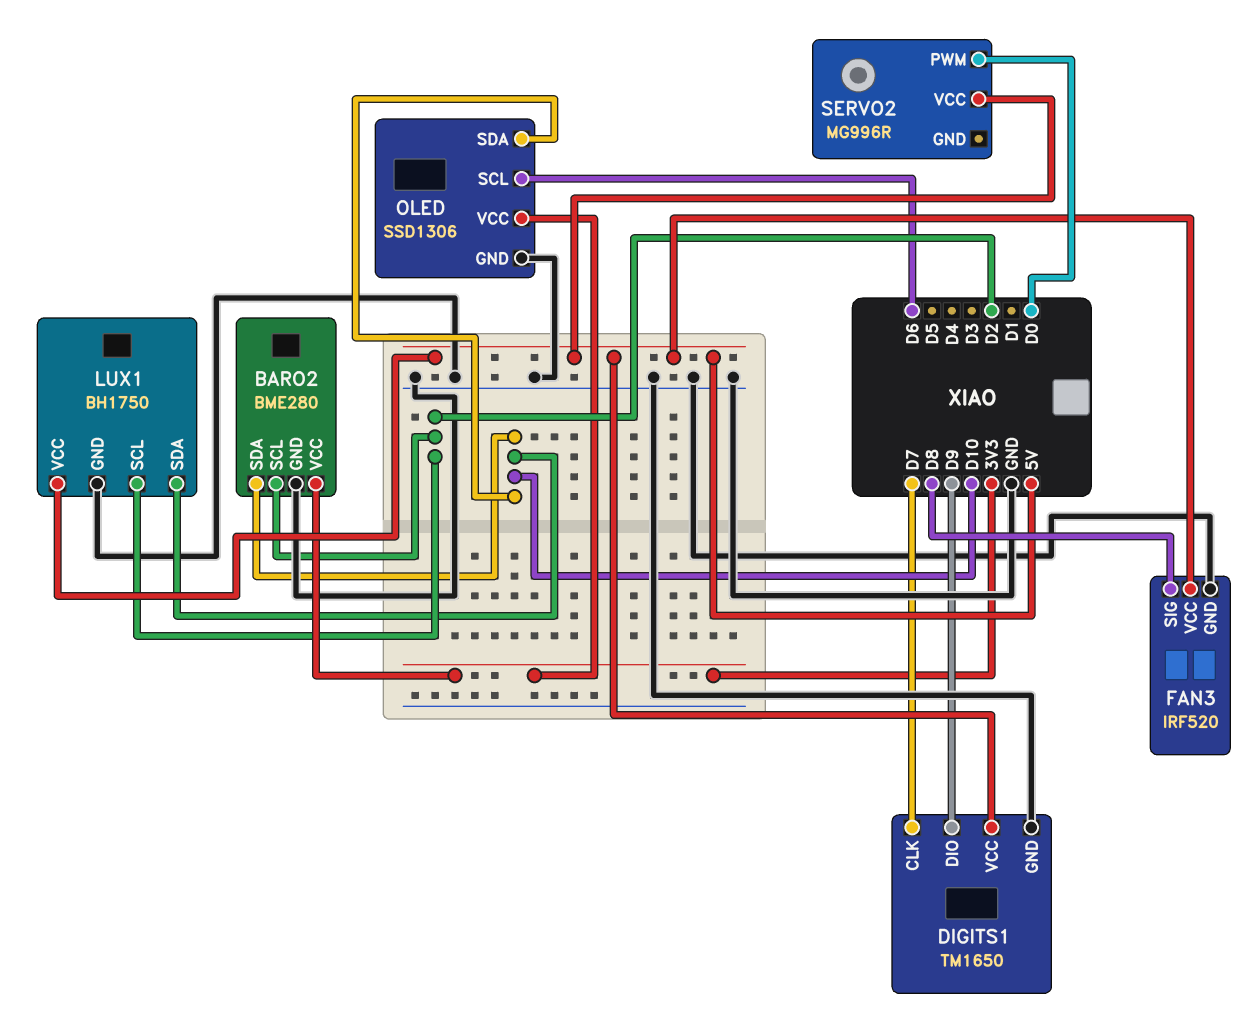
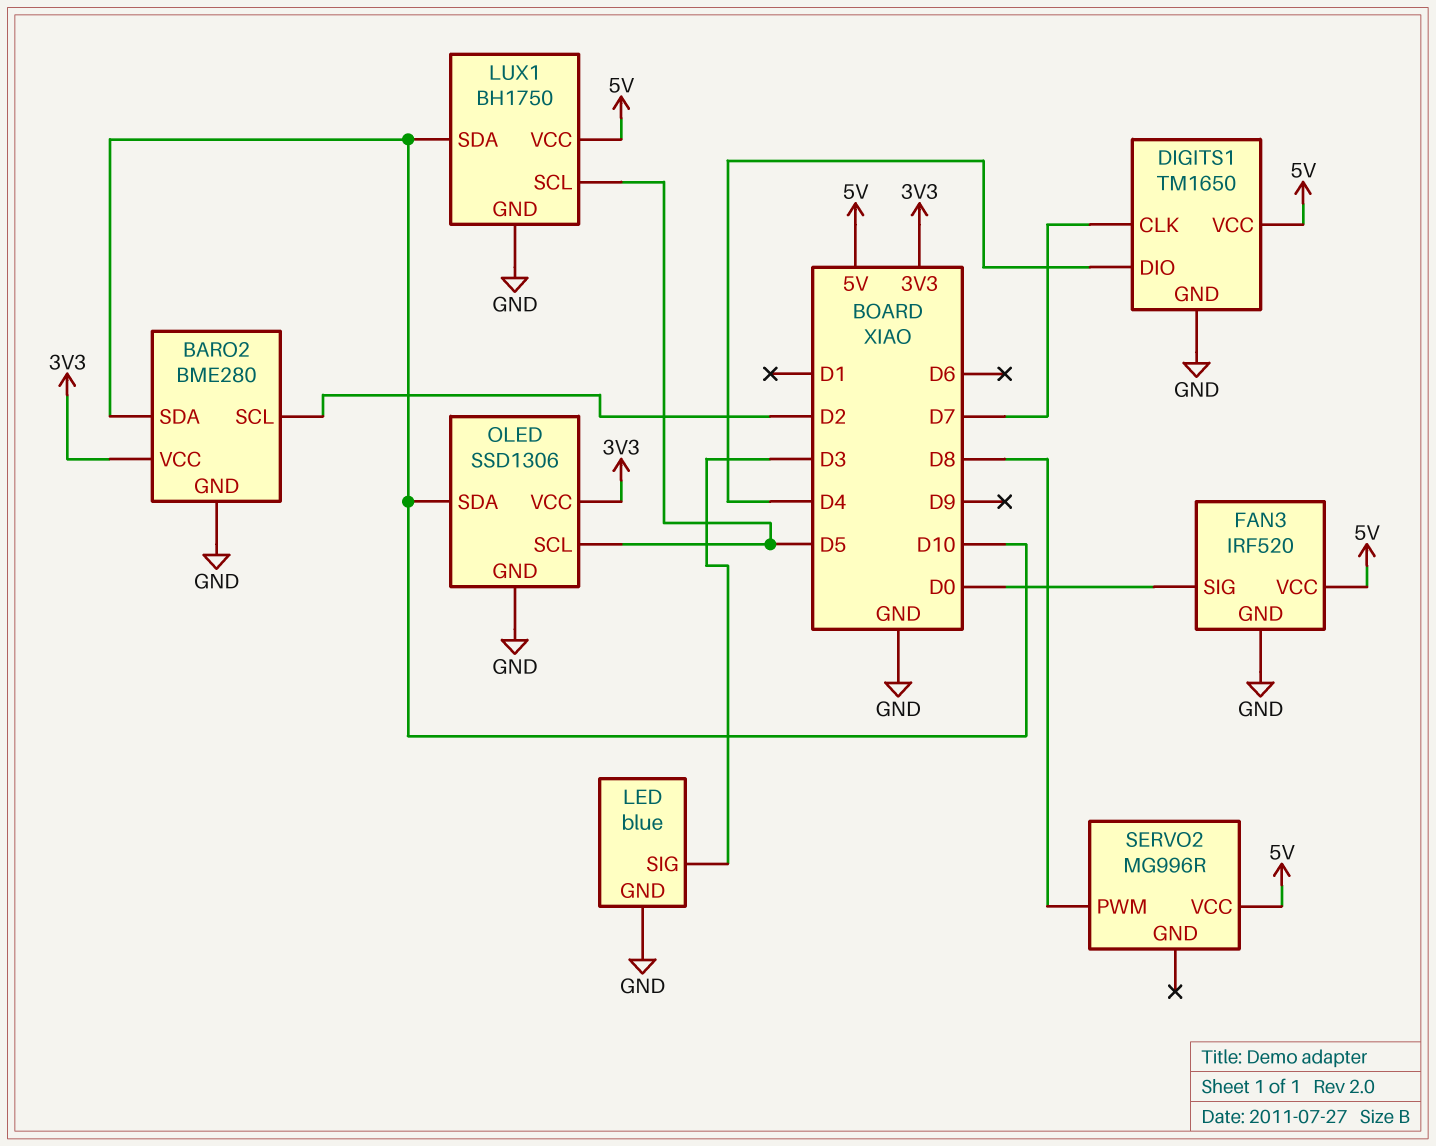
DIGITS1 pin DIO: D9 -> D4
FAN3 pin SIG: D8 -> D0
LED: none -> blue
LED pin GND: none -> GND
LED pin SIG: none -> D3
LUX1 pin SCL: D2 -> D5
OLED pin SCL: D6 -> D5
SERVO2 pin PWM: D0 -> D8

